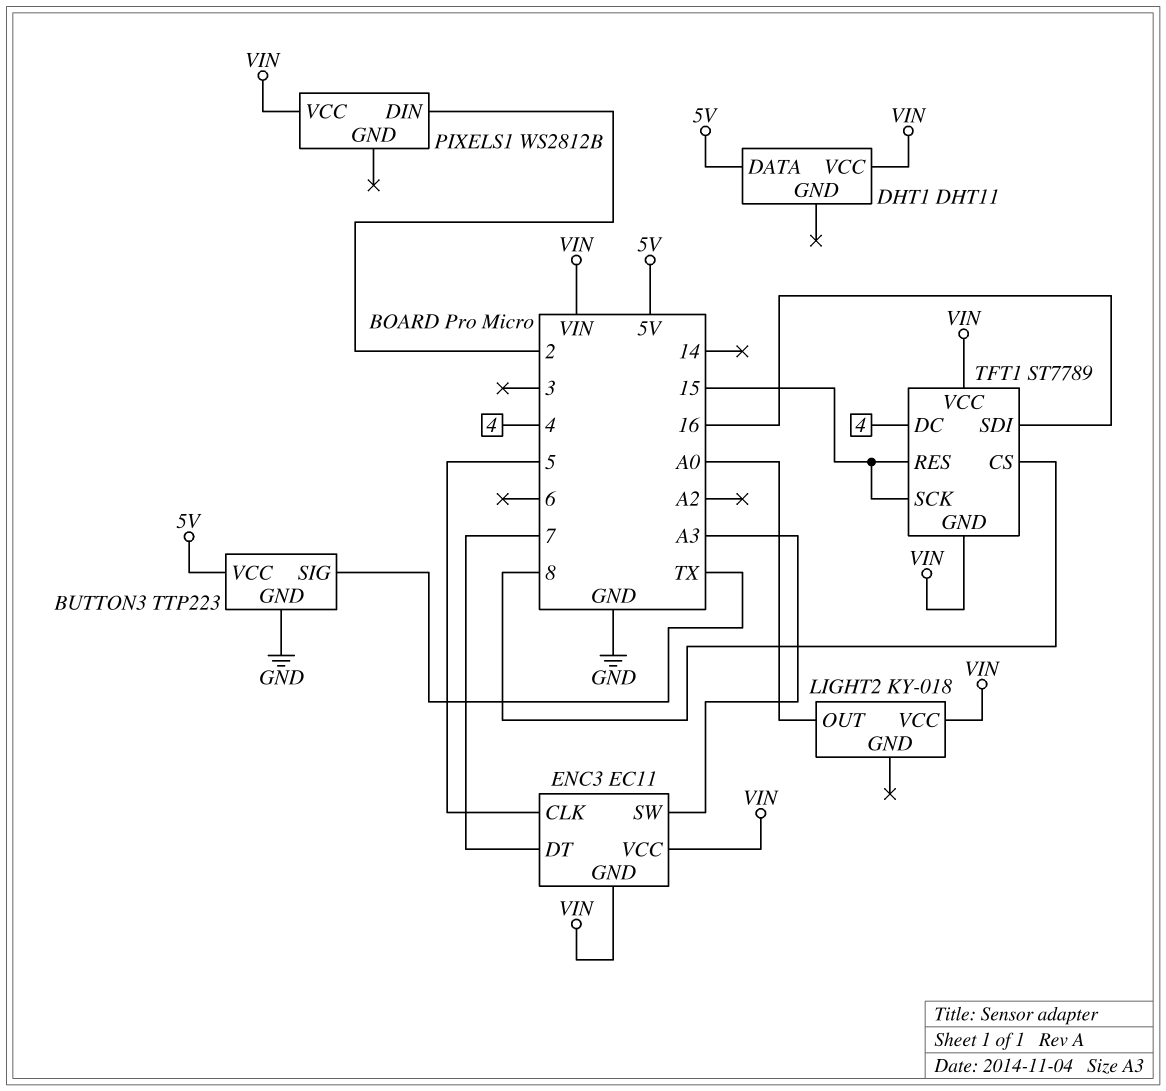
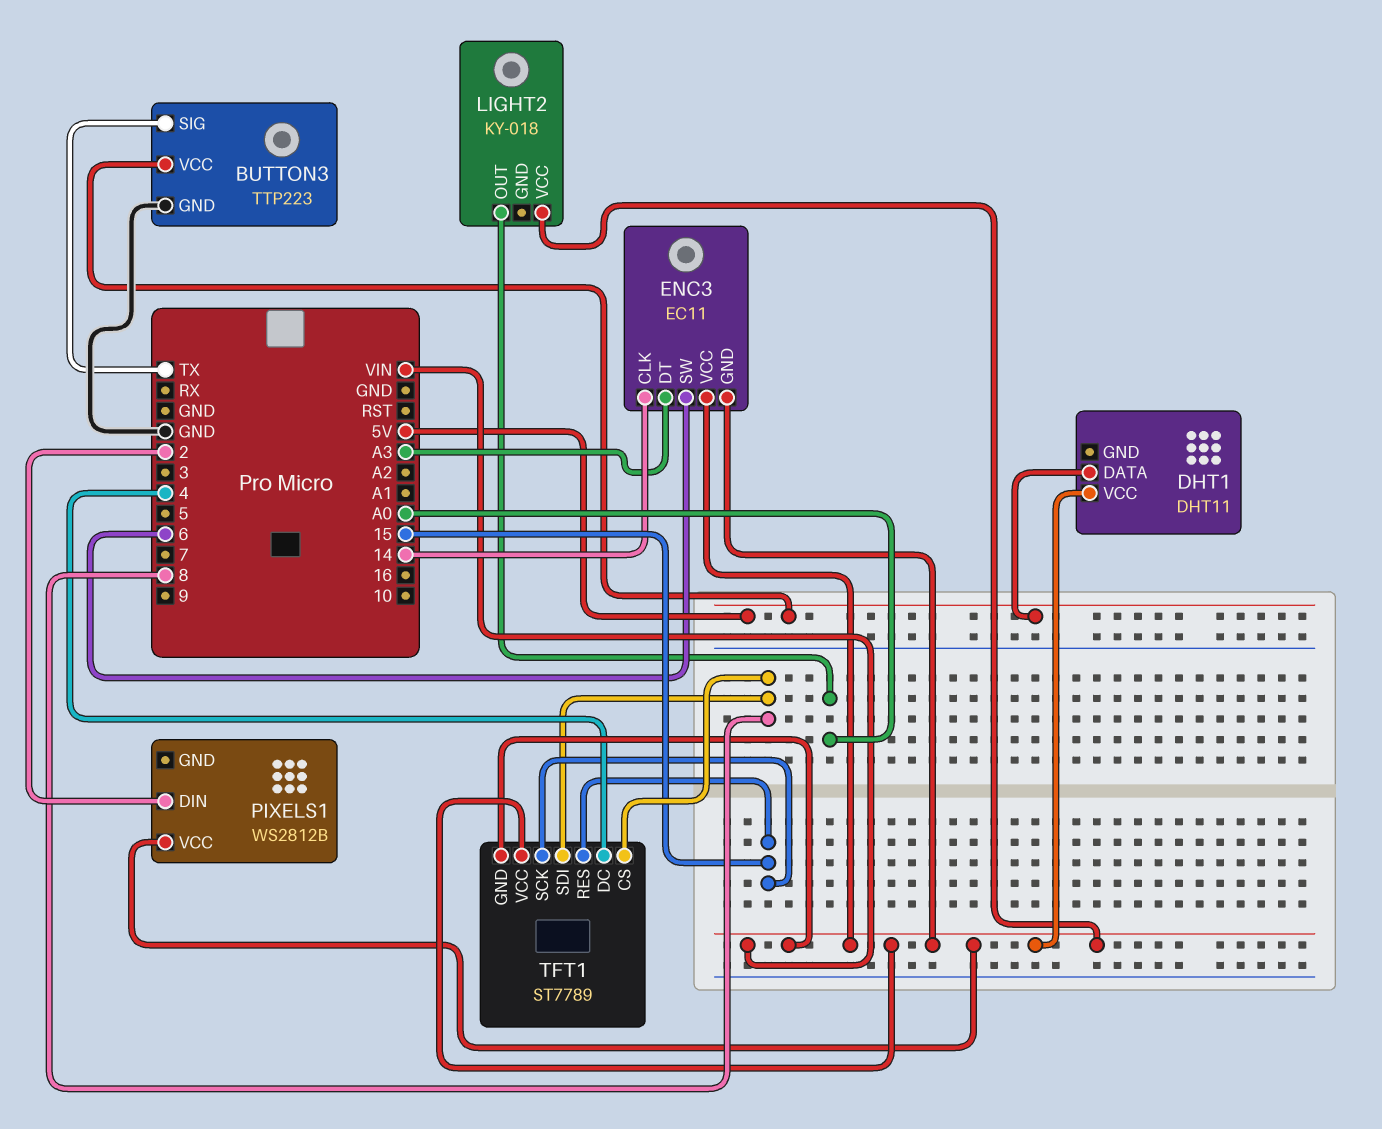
ENC3 pin CLK: 5 -> 14
ENC3 pin DT: 7 -> A3
ENC3 pin SW: A3 -> 6
TFT1 pin SDI: 16 -> 8

